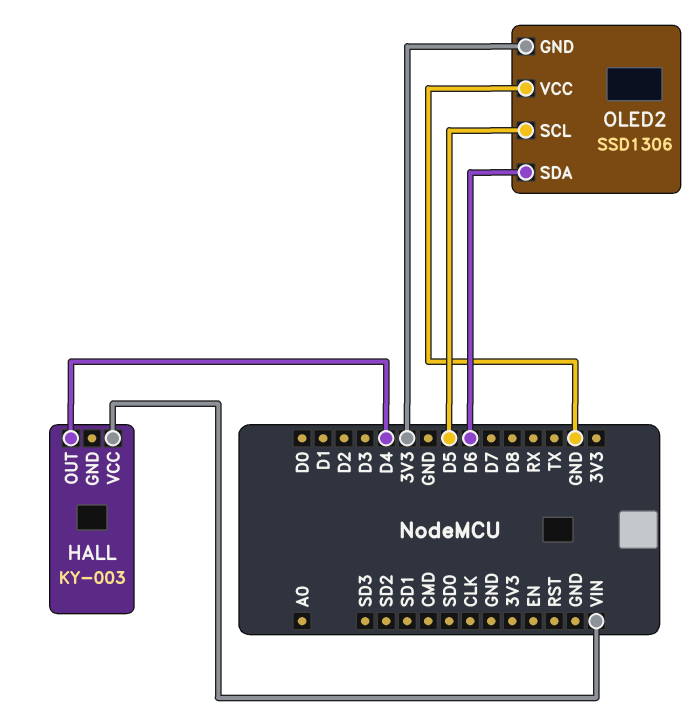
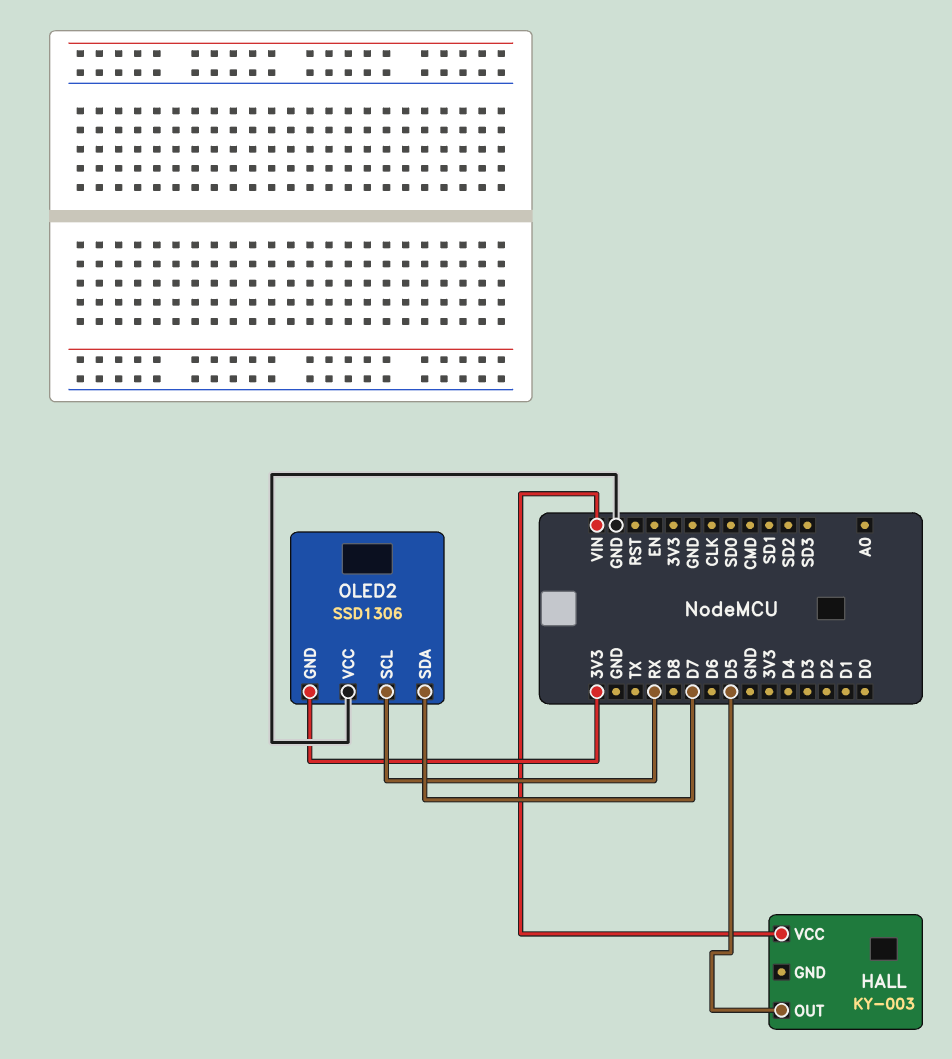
HALL pin OUT: D4 -> D5
OLED2 pin SCL: D5 -> RX
OLED2 pin SDA: D6 -> D7

